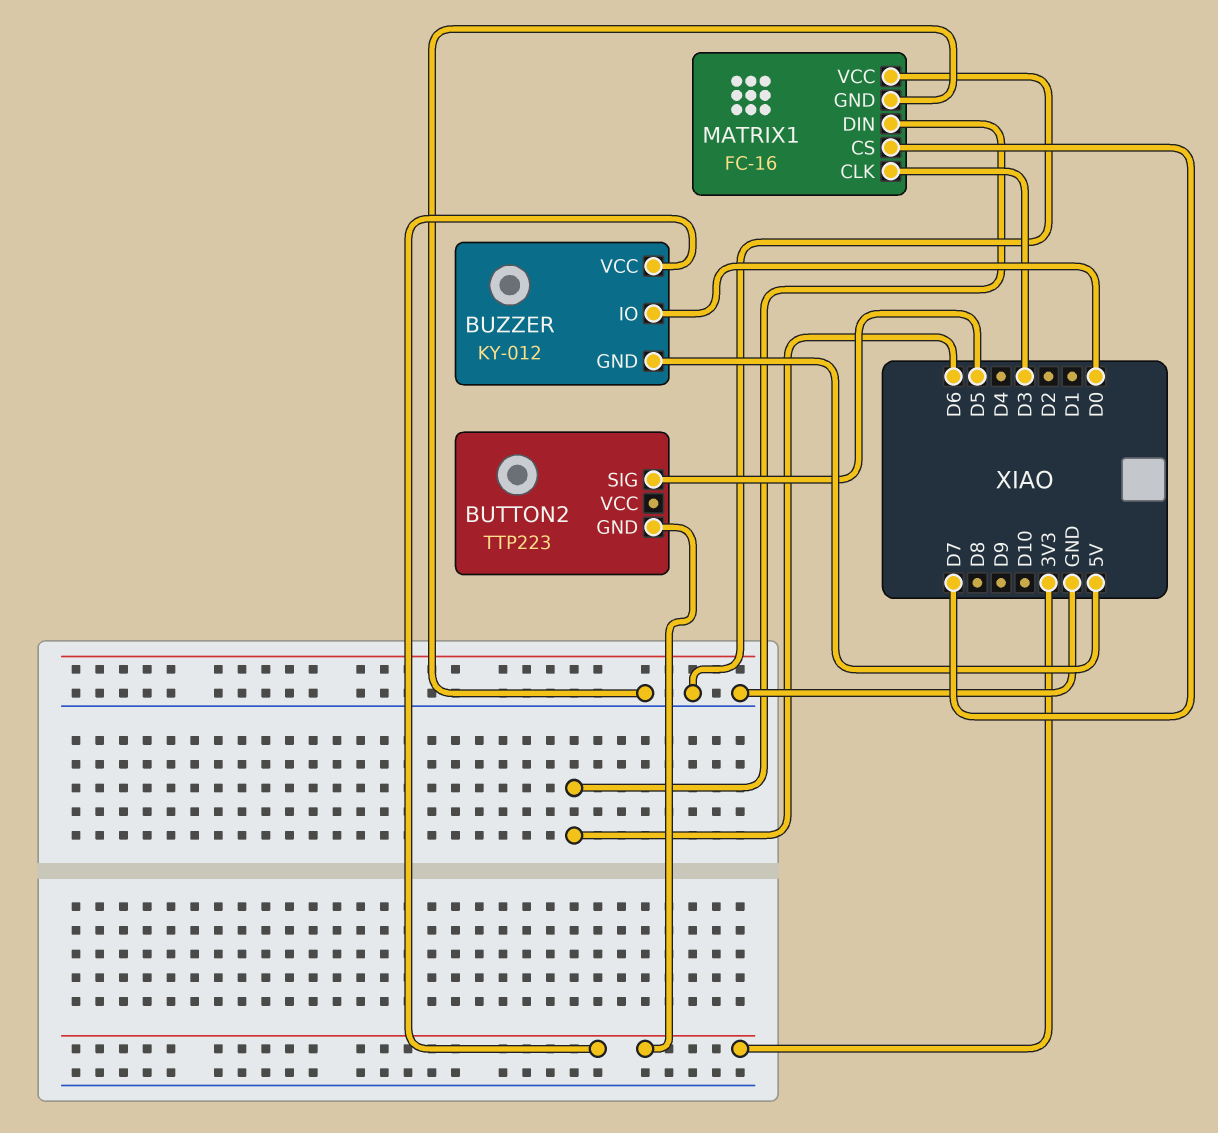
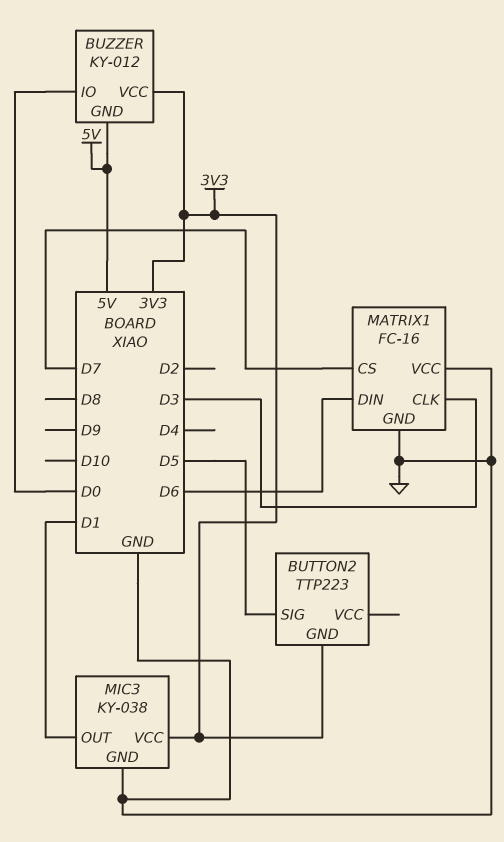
MIC3: none -> KY-038
MIC3 pin GND: none -> GND
MIC3 pin OUT: none -> D1
MIC3 pin VCC: none -> 3V3

